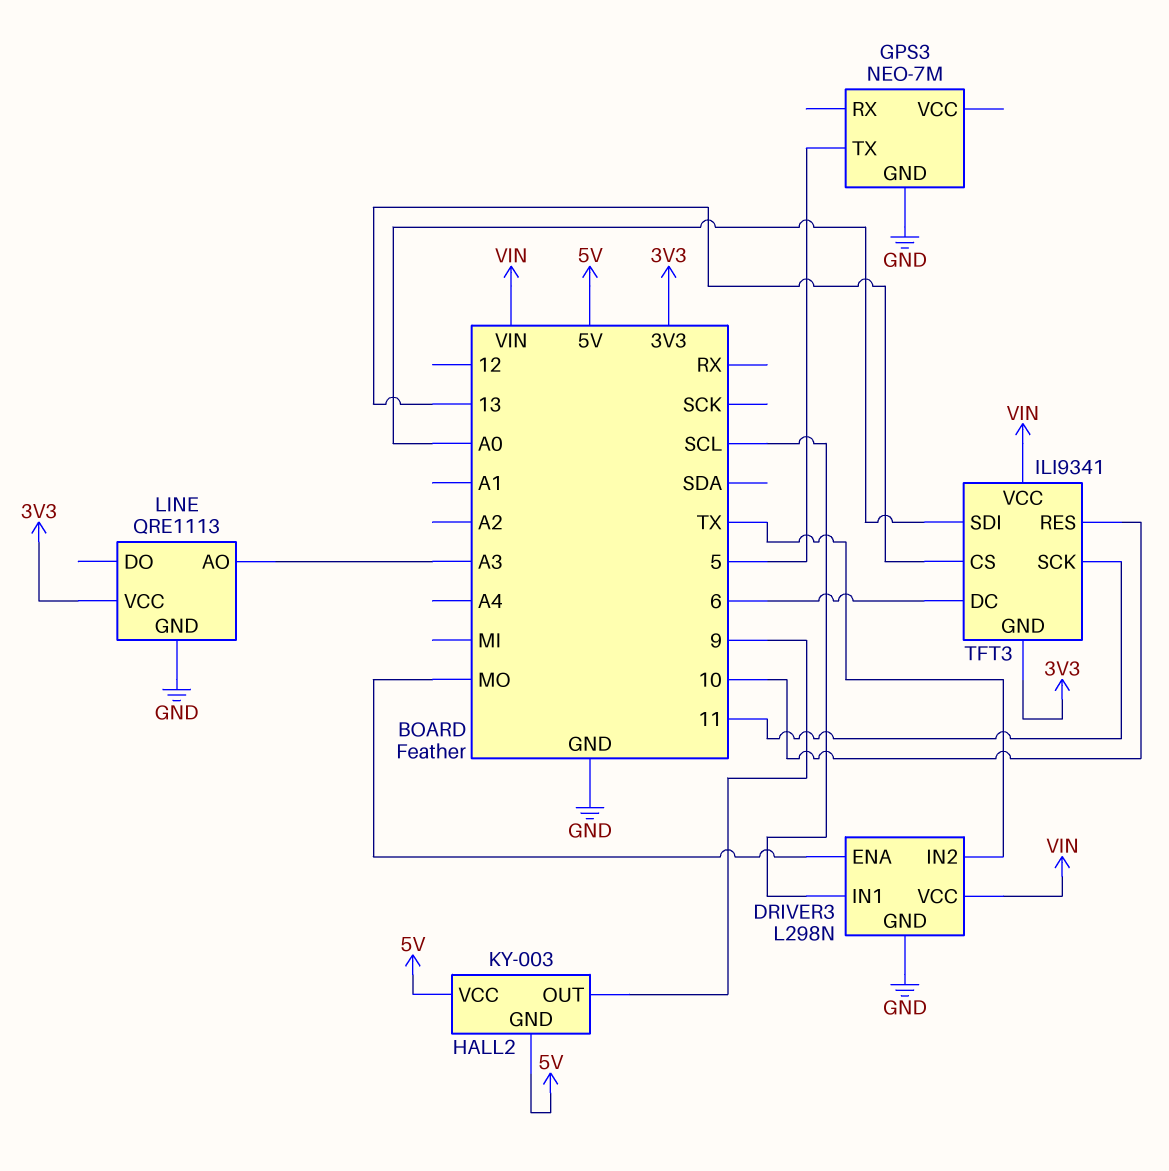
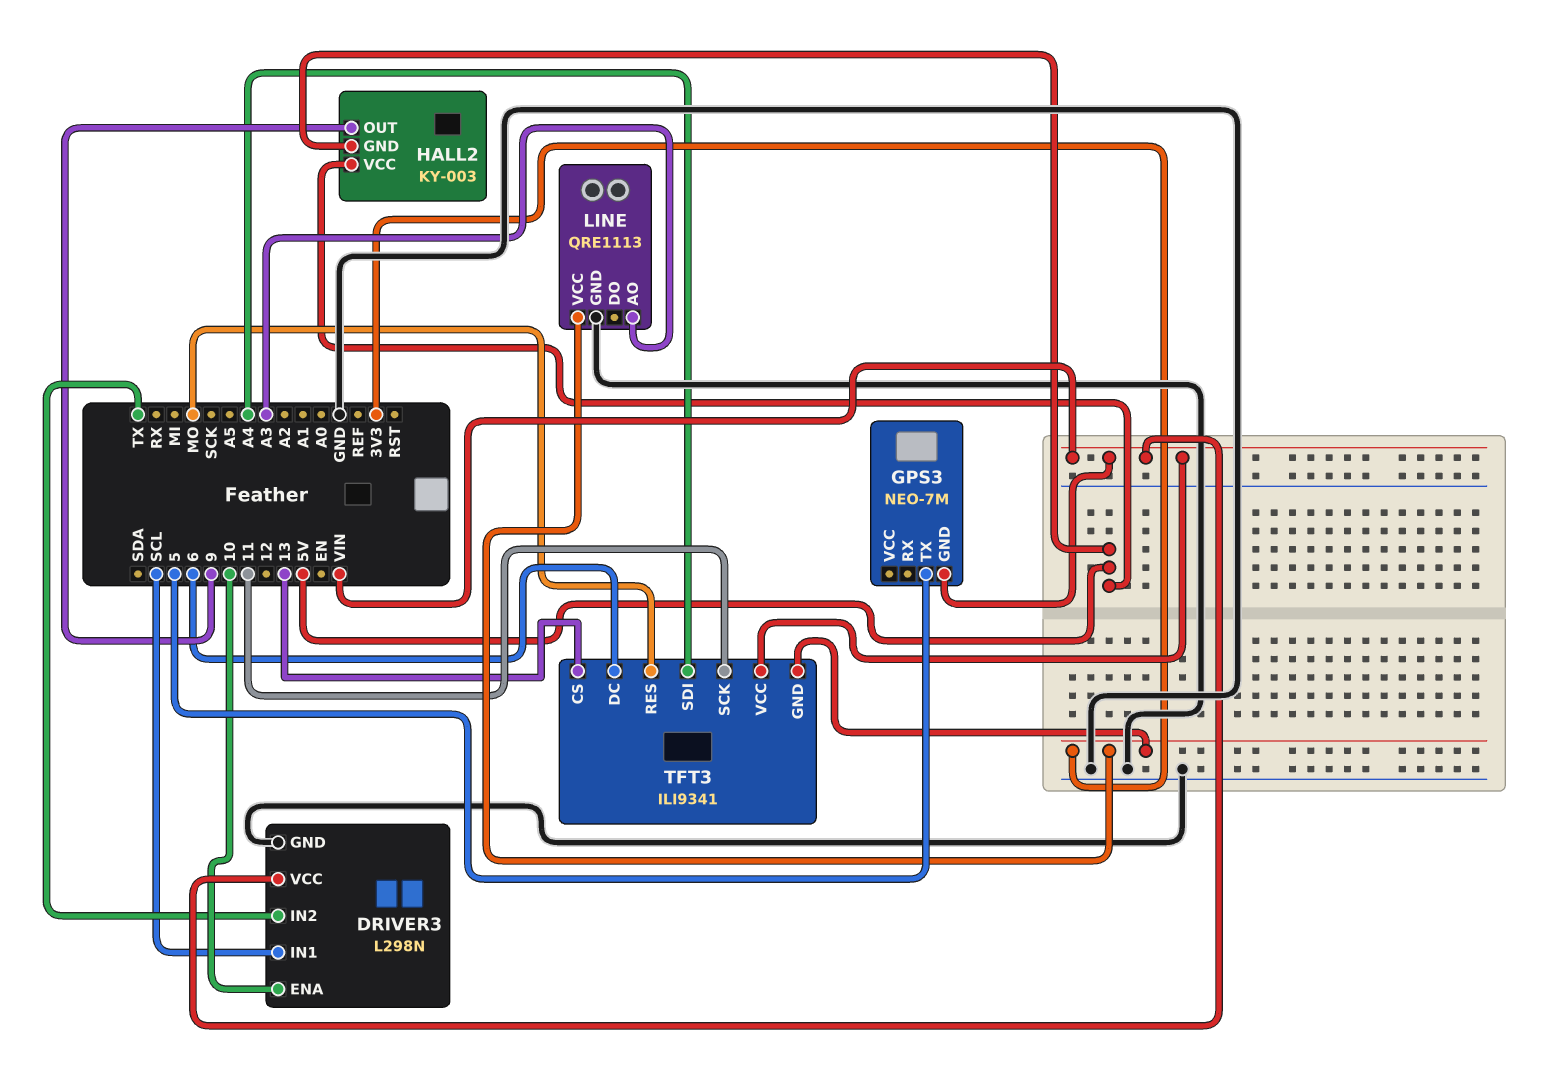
DRIVER3 pin ENA: MO -> 10
GPS3 pin GND: GND -> VIN
TFT3 pin RES: 10 -> MO
TFT3 pin SDI: A0 -> A4

